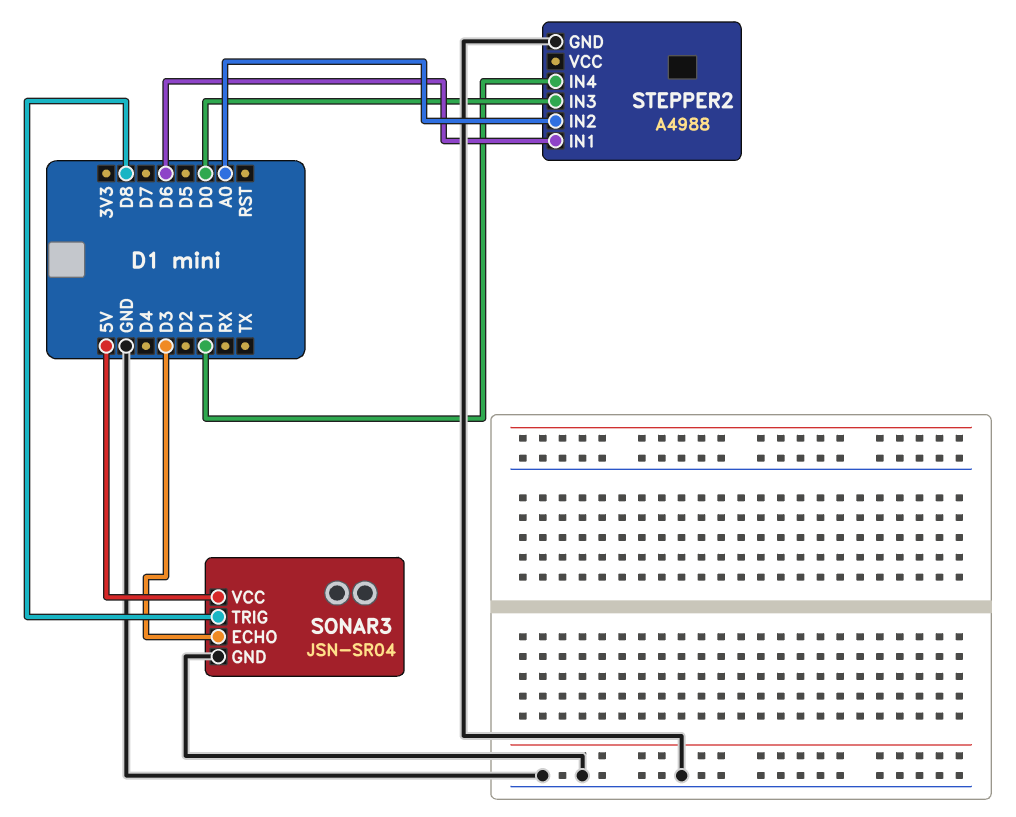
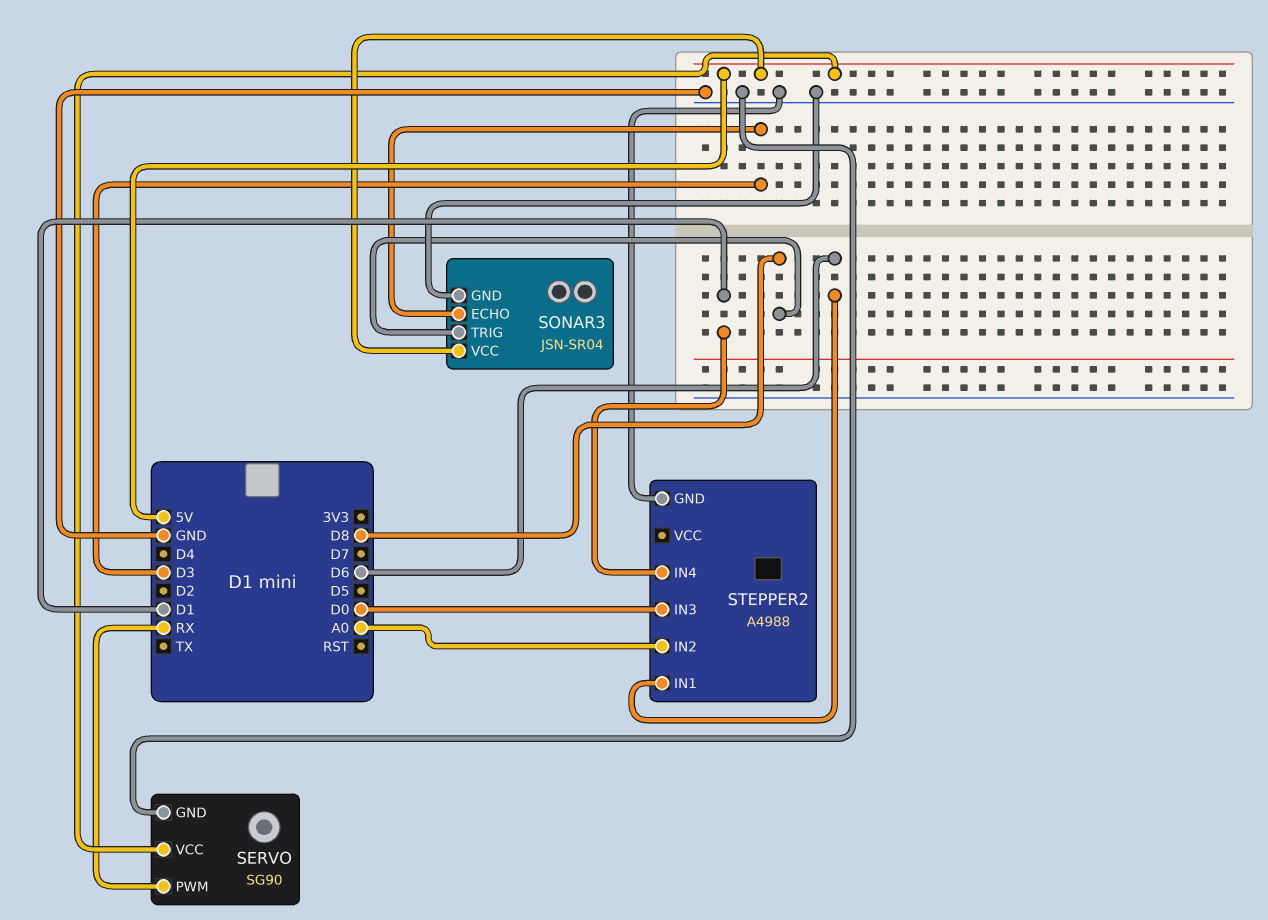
SERVO: none -> SG90
SERVO pin GND: none -> GND
SERVO pin PWM: none -> RX
SERVO pin VCC: none -> 5V

